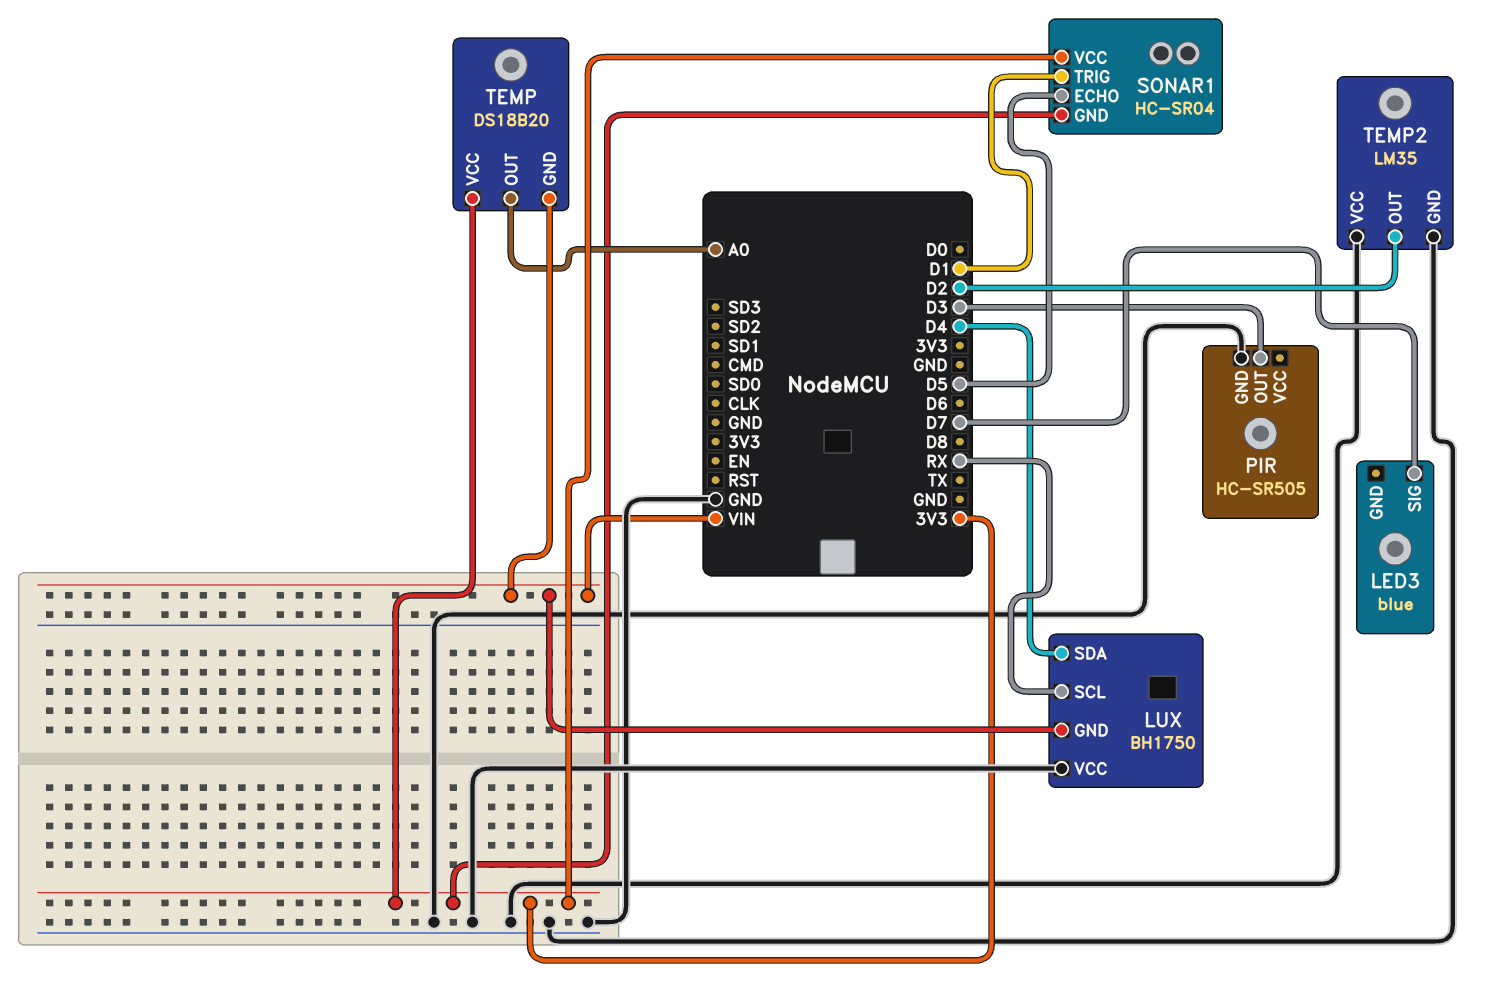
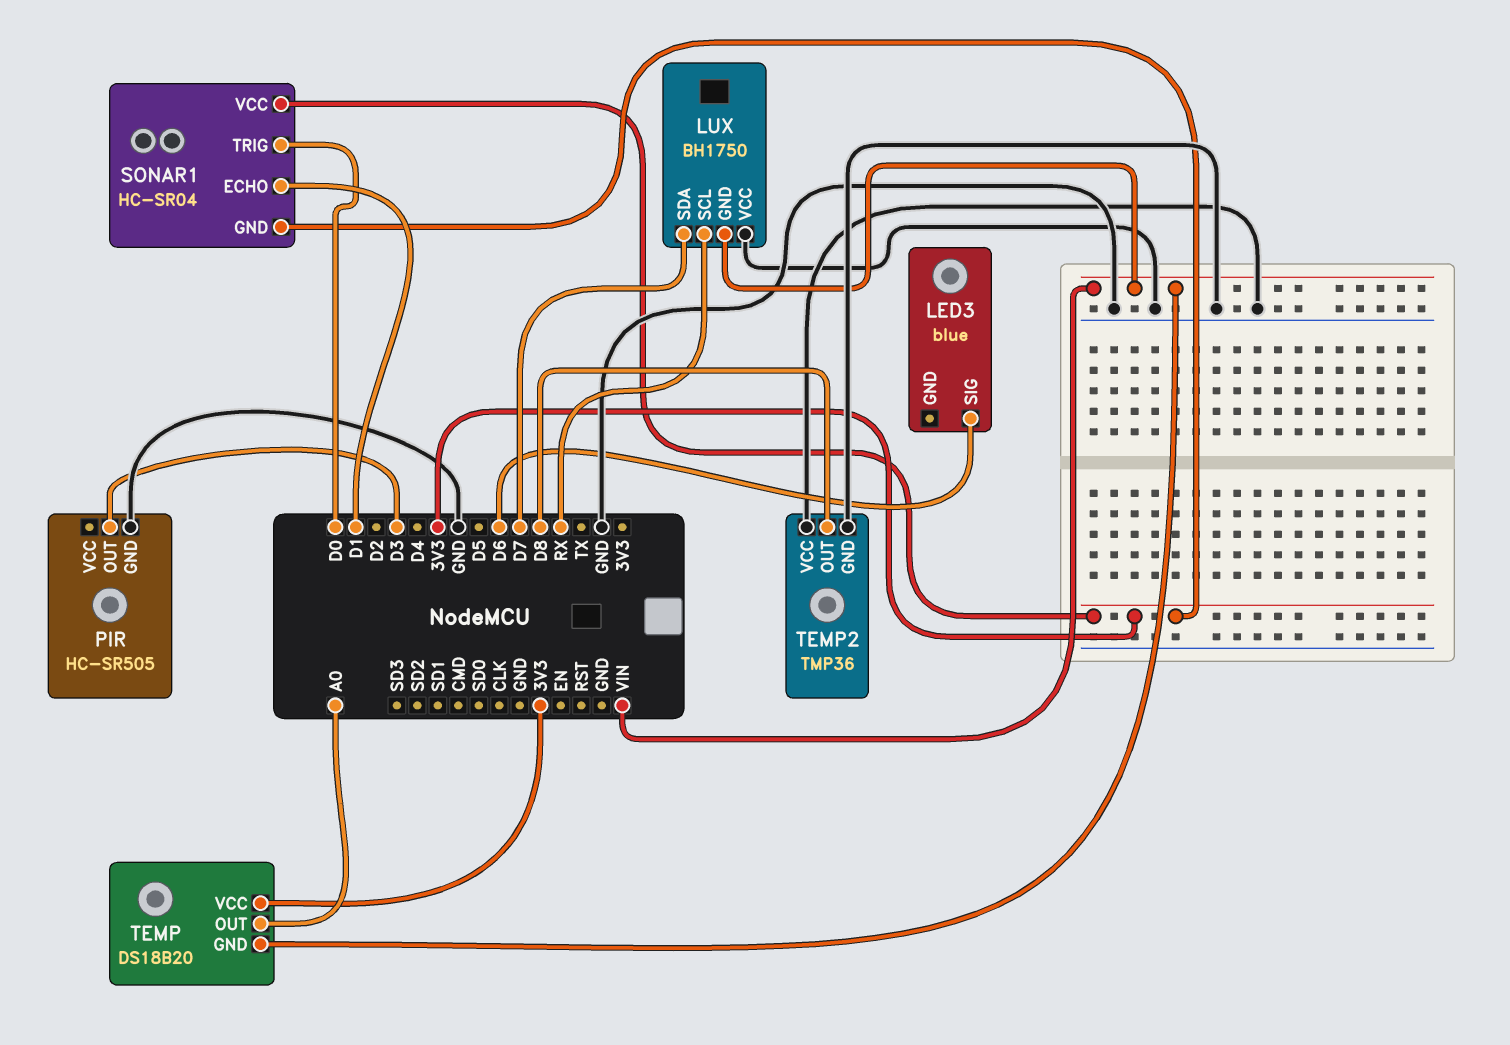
LED3 pin SIG: D7 -> D6
LUX pin SDA: D4 -> D7
SONAR1 pin ECHO: D5 -> D1
SONAR1 pin TRIG: D1 -> D0
TEMP2: LM35 -> TMP36
TEMP2 pin OUT: D2 -> D8

